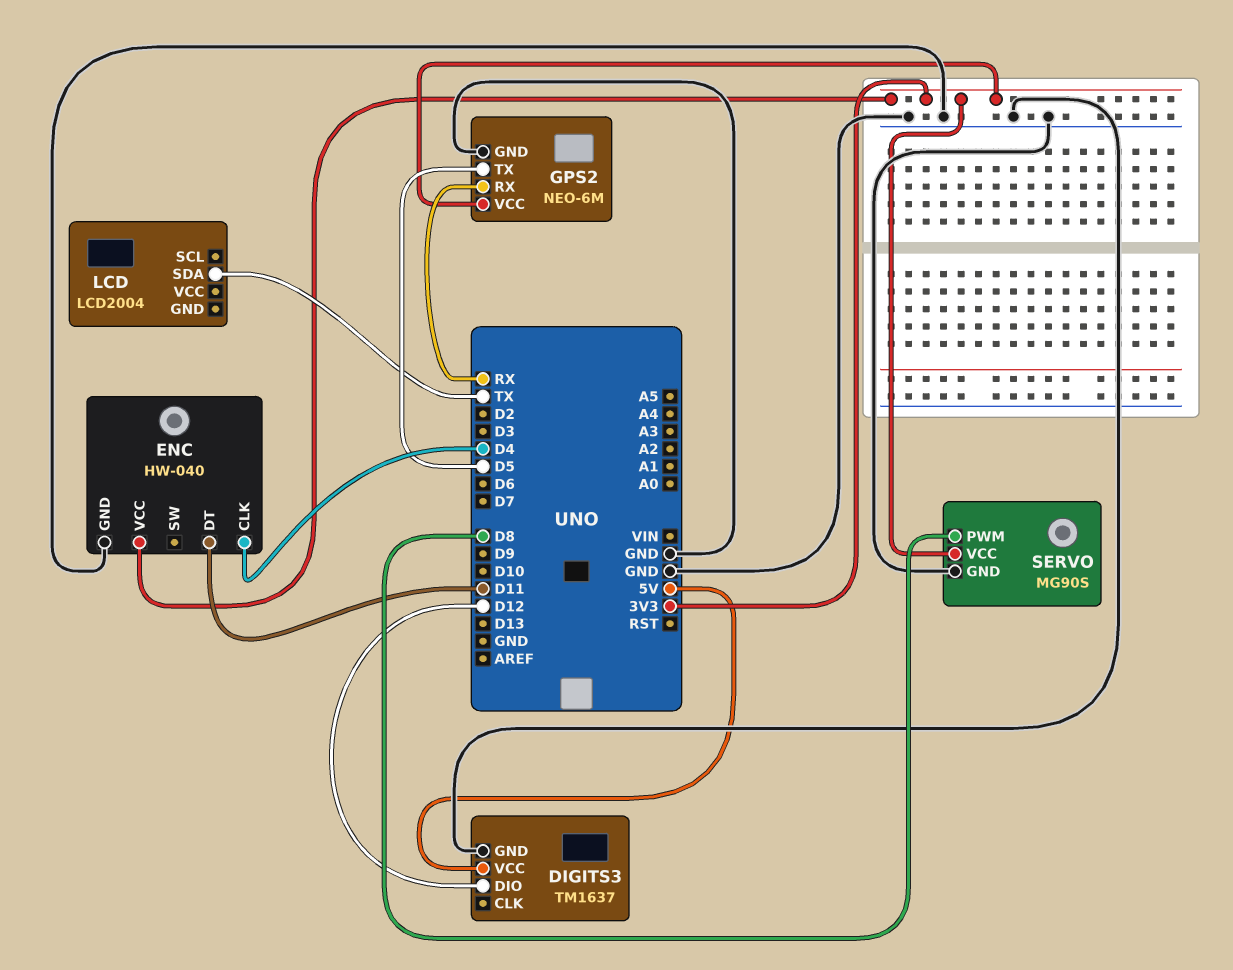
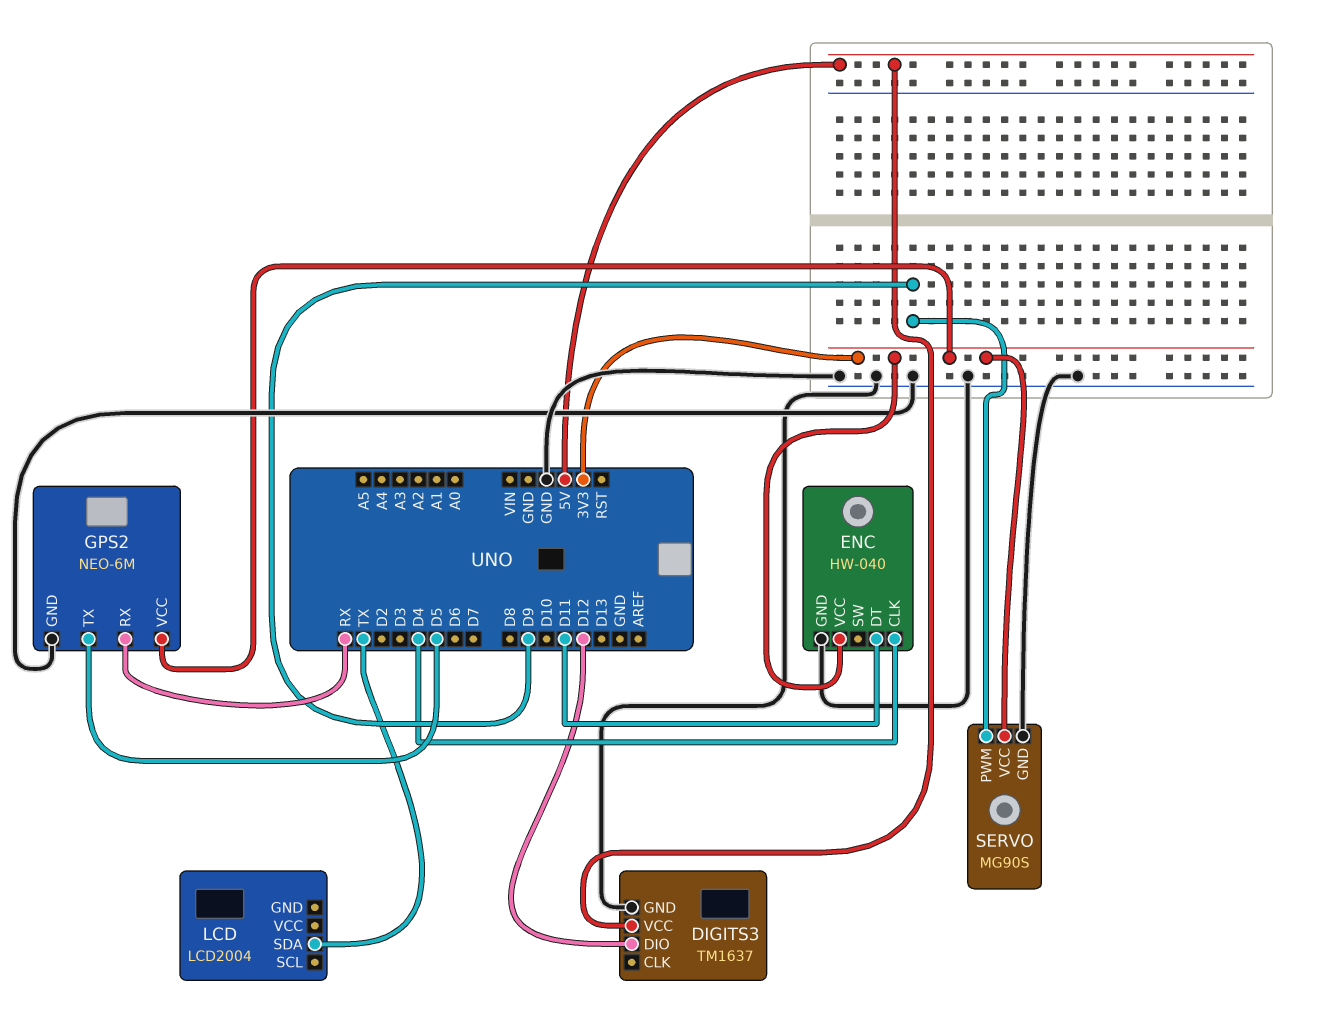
SERVO pin PWM: D8 -> D9

